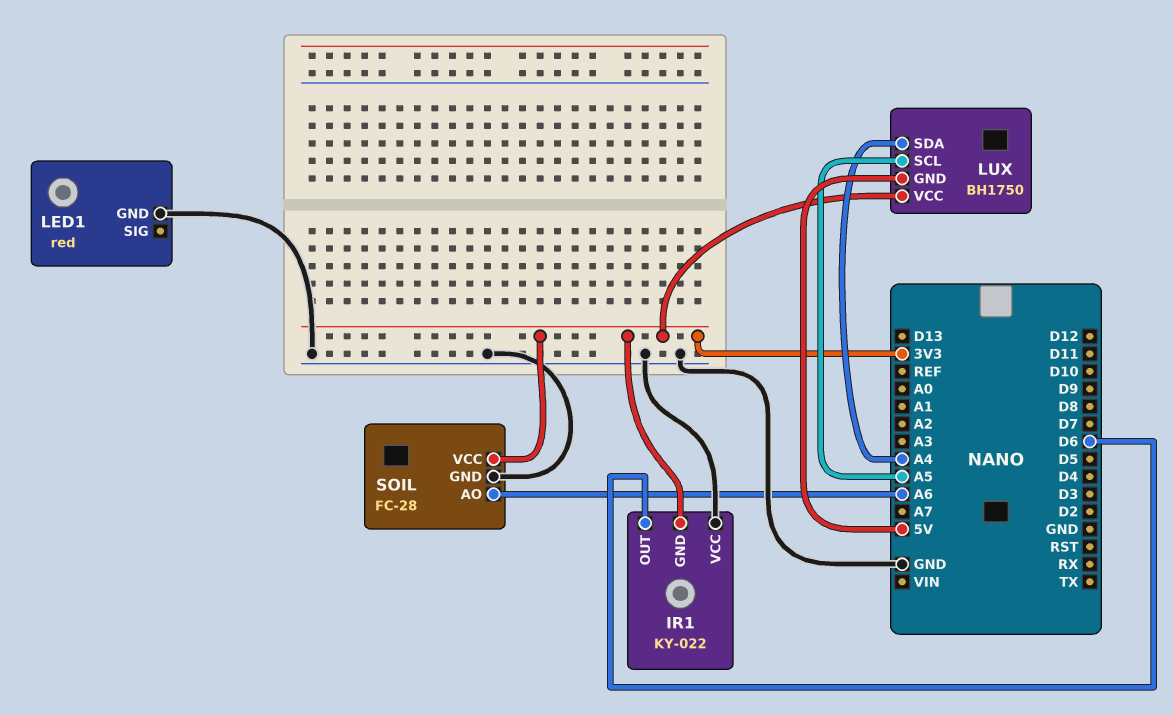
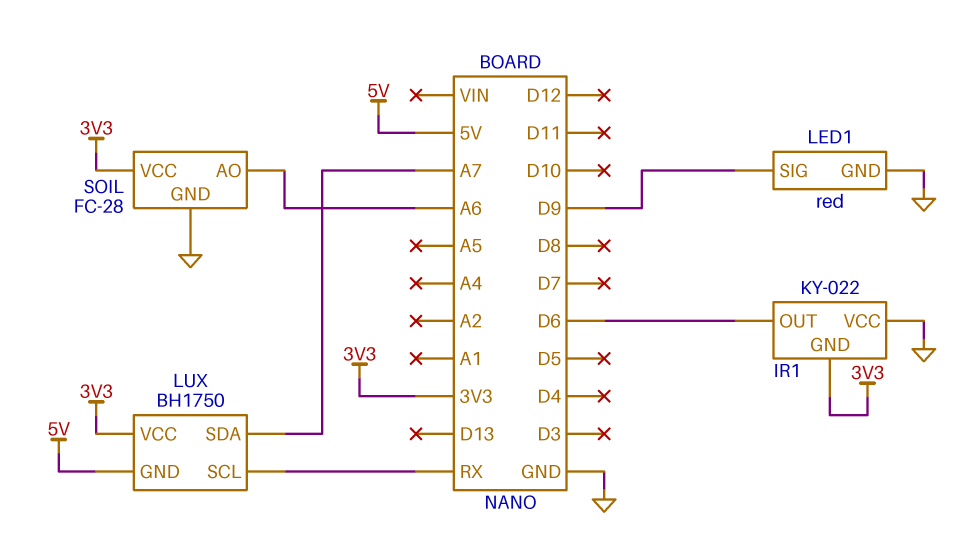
LED1 pin SIG: none -> D9
LUX pin SCL: A5 -> RX
LUX pin SDA: A4 -> A7

